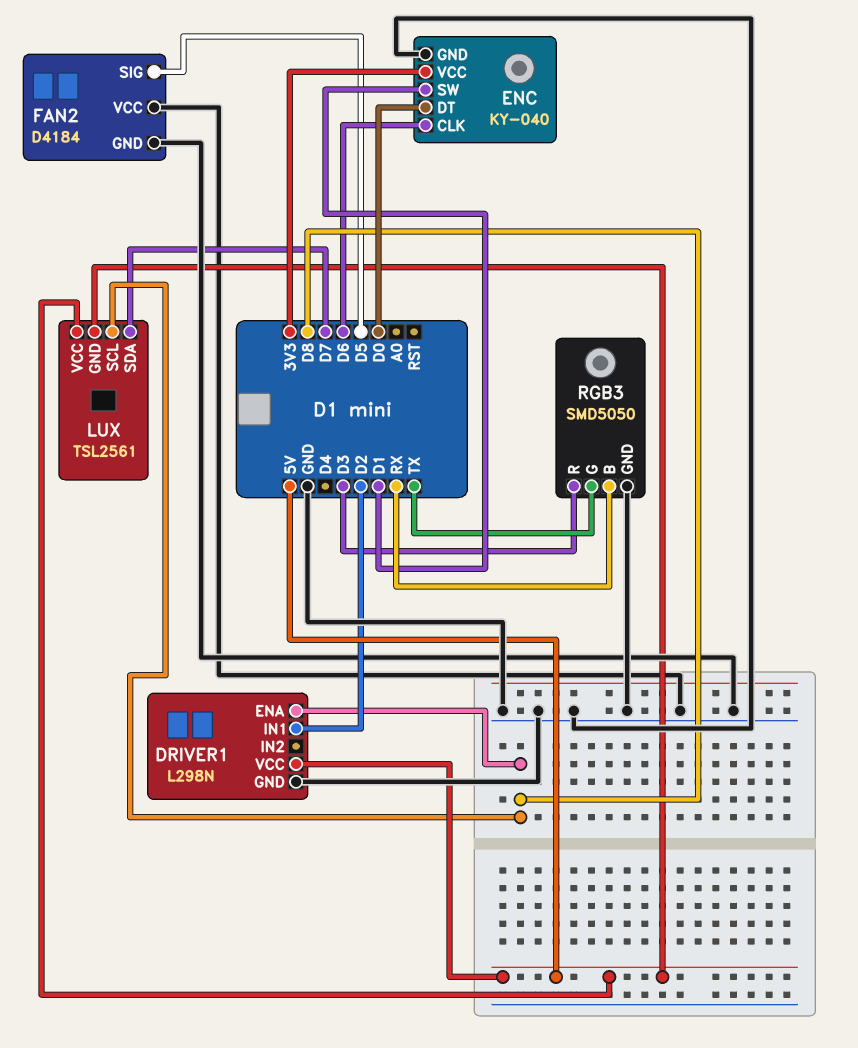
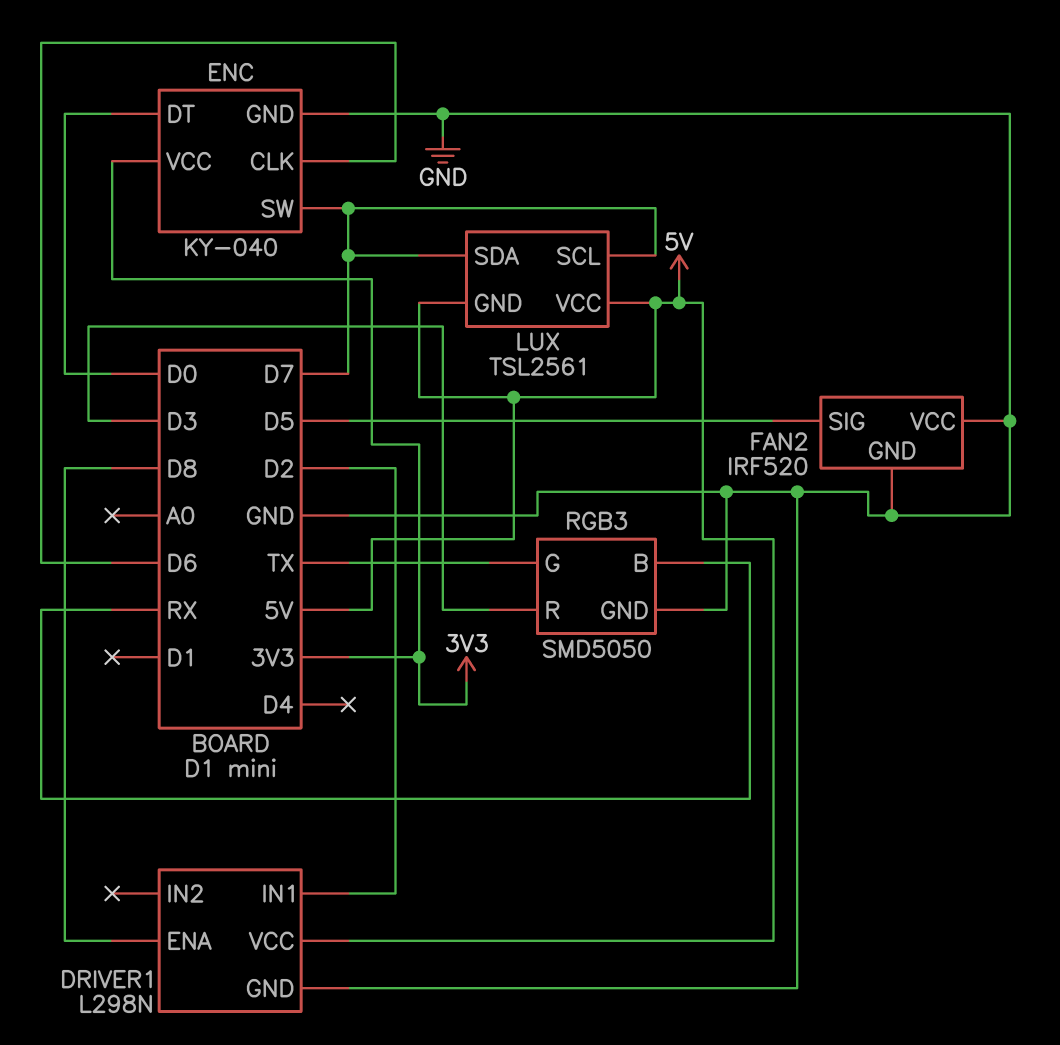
ENC pin SW: D1 -> D7
FAN2: D4184 -> IRF520
LUX pin SCL: D8 -> D7

